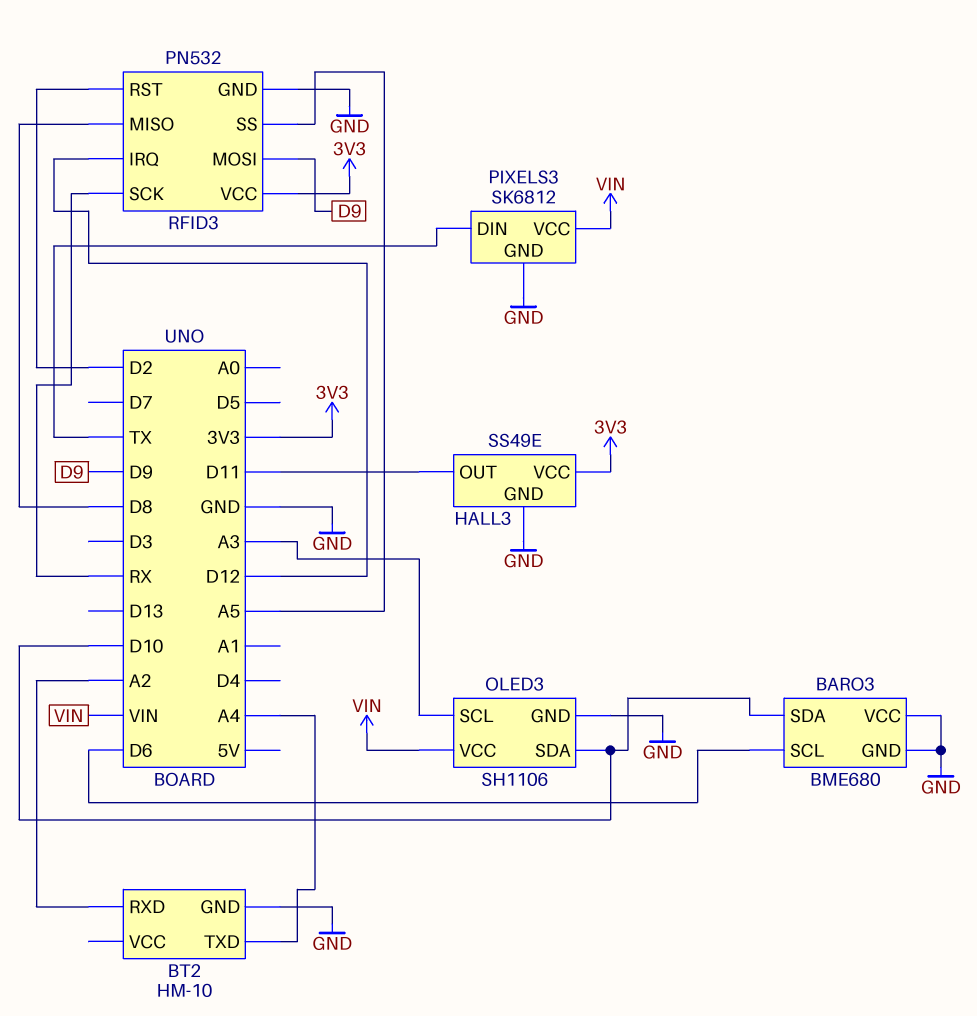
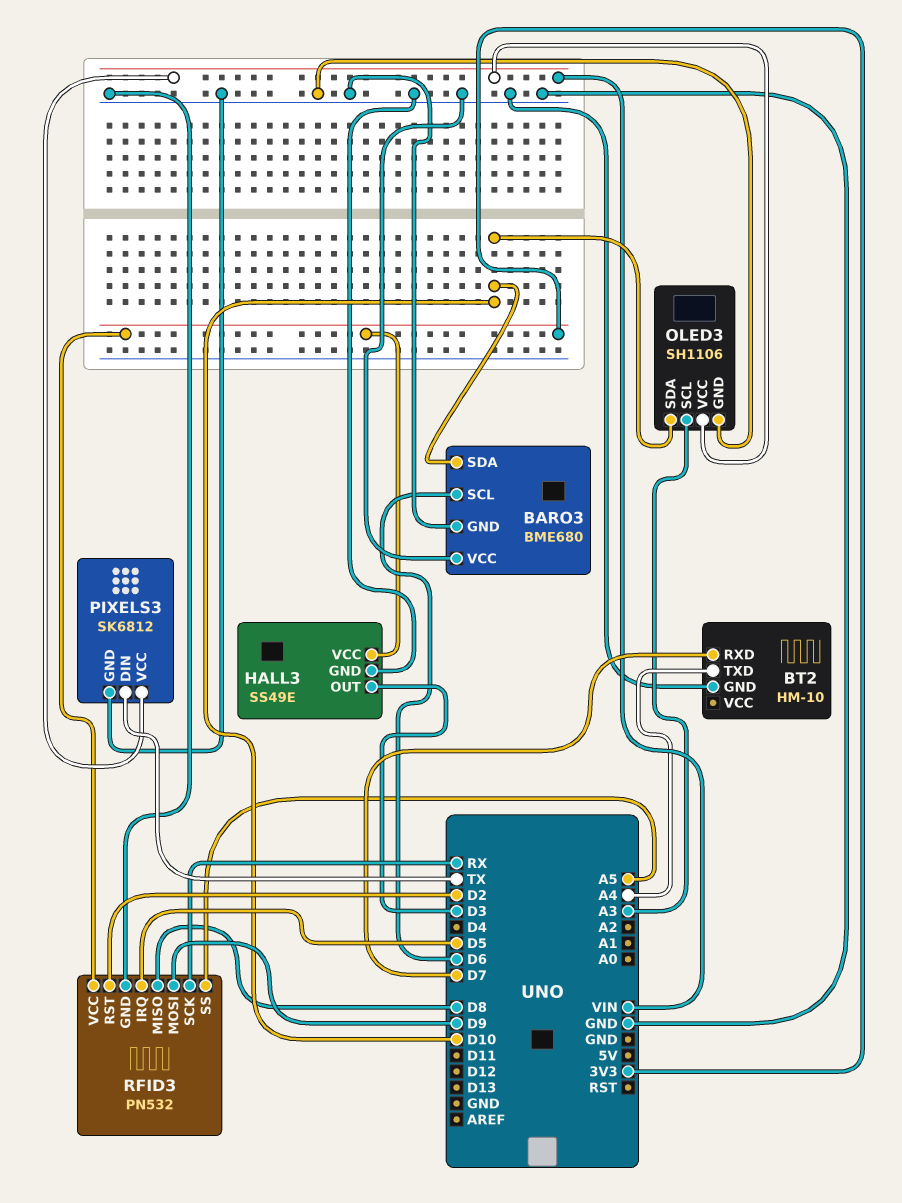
BT2 pin RXD: A2 -> D7
HALL3 pin OUT: D11 -> D3
RFID3 pin IRQ: D12 -> D5

